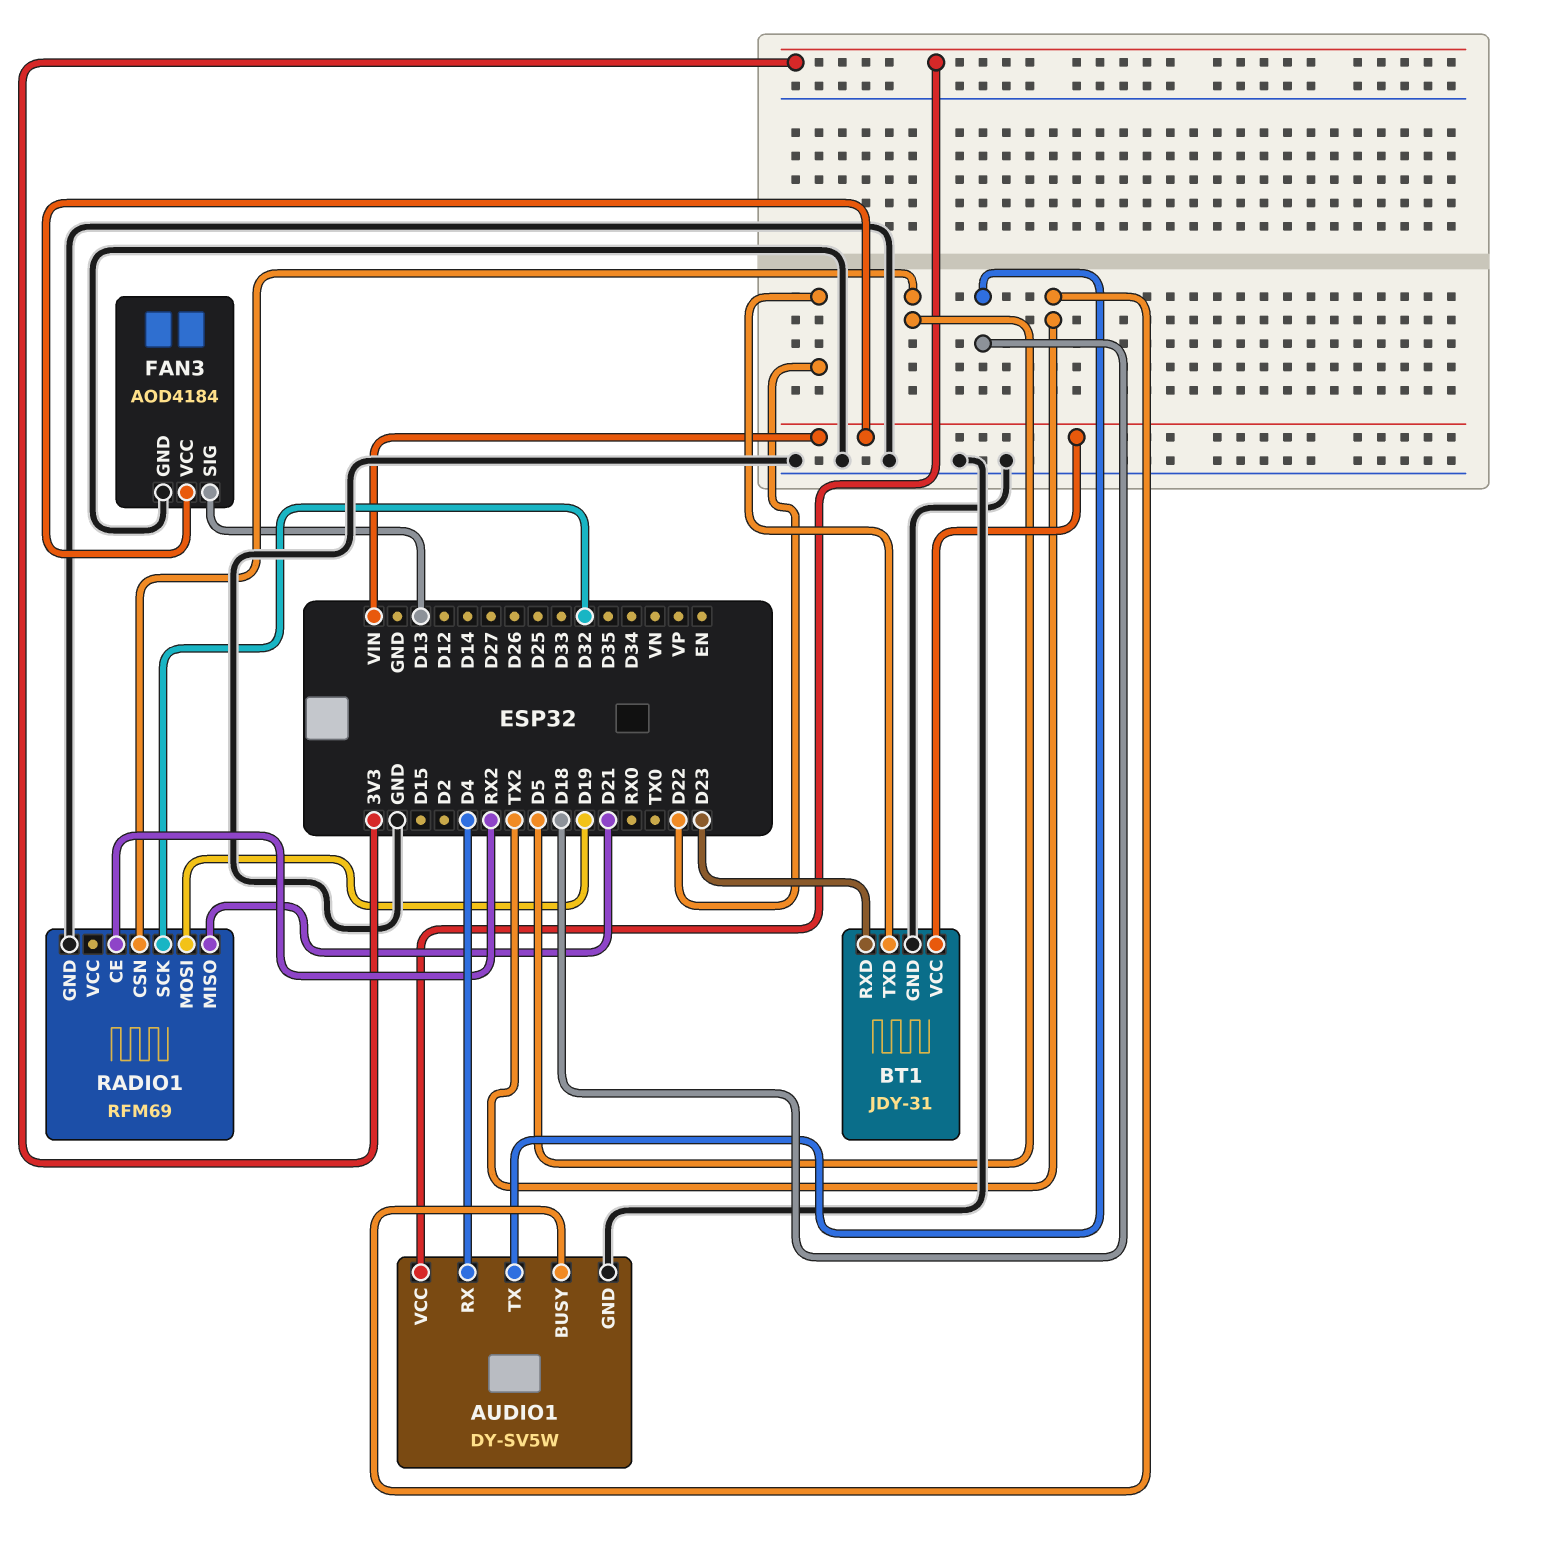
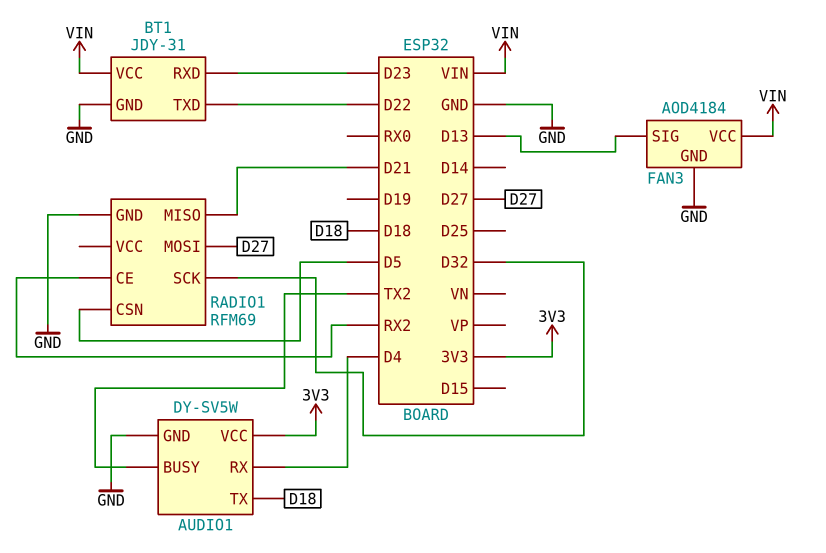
RADIO1 pin MOSI: D19 -> D27

